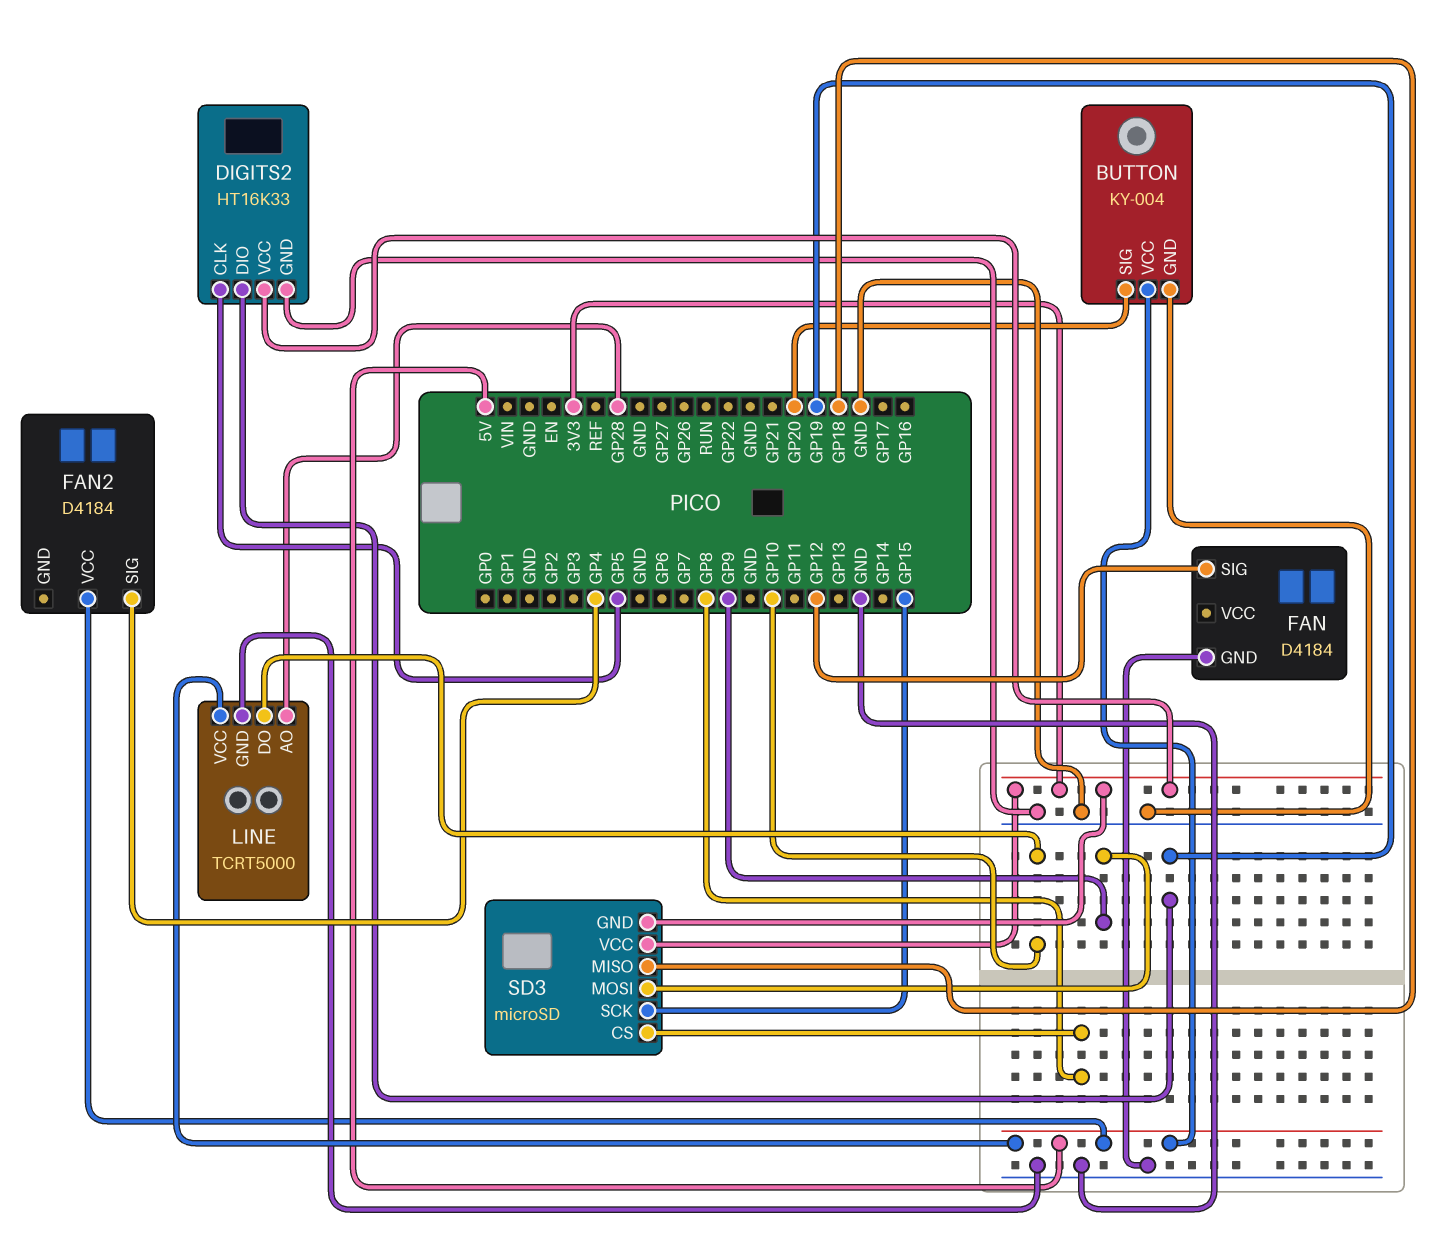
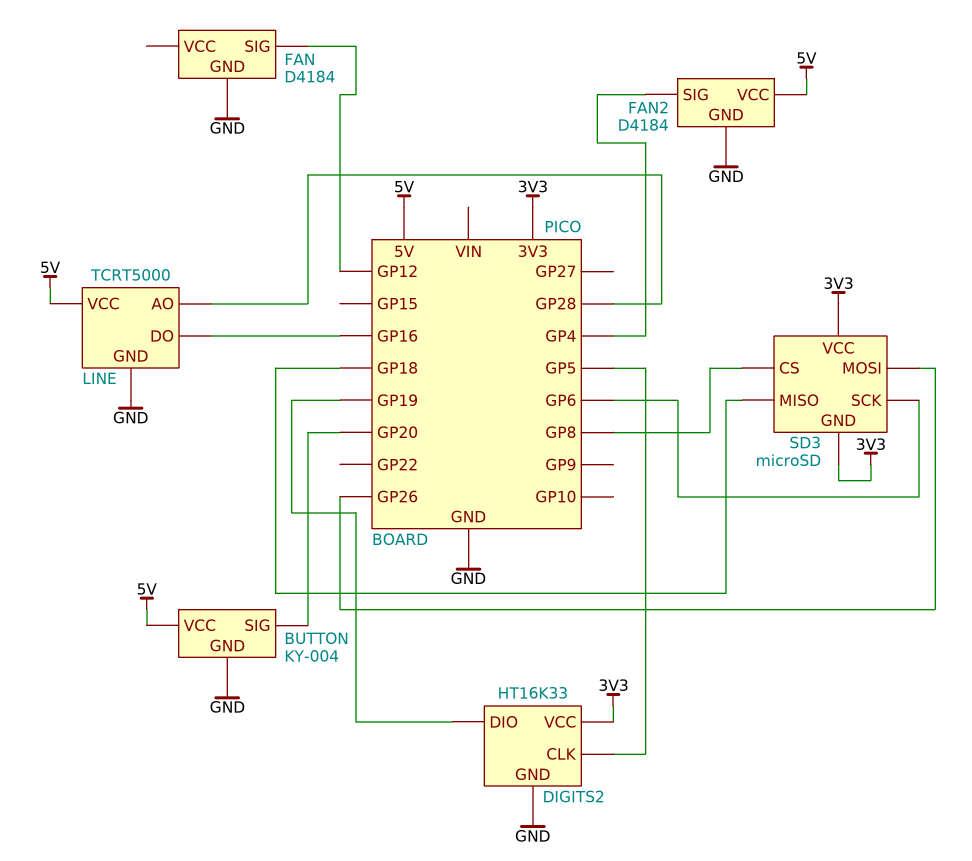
FAN2 pin GND: none -> GND
LINE pin DO: GP10 -> GP16
SD3 pin MOSI: GP9 -> GP26
SD3 pin SCK: GP15 -> GP6

